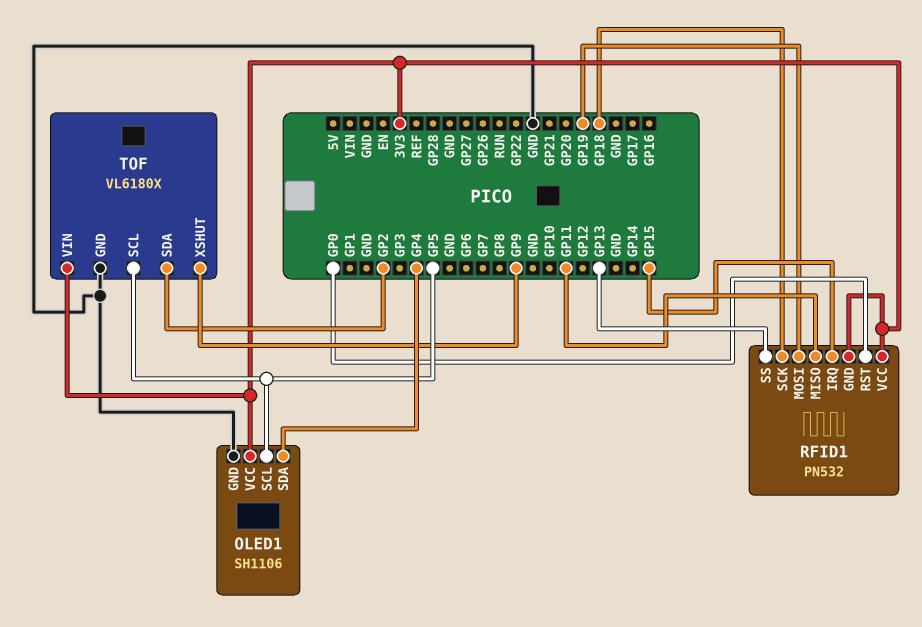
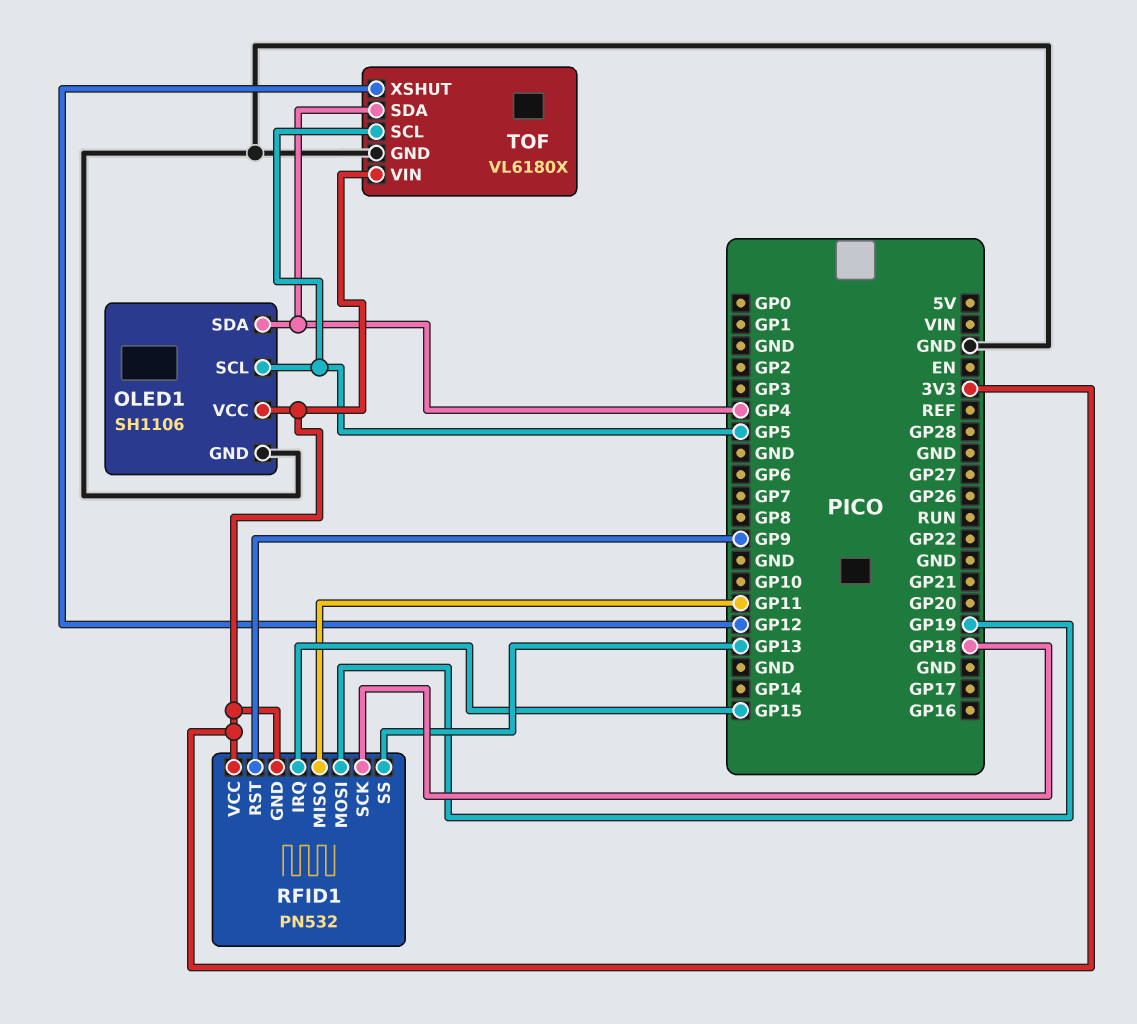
RFID1 pin RST: GP0 -> GP9
TOF pin SDA: GP2 -> GP4
TOF pin XSHUT: GP9 -> GP12

